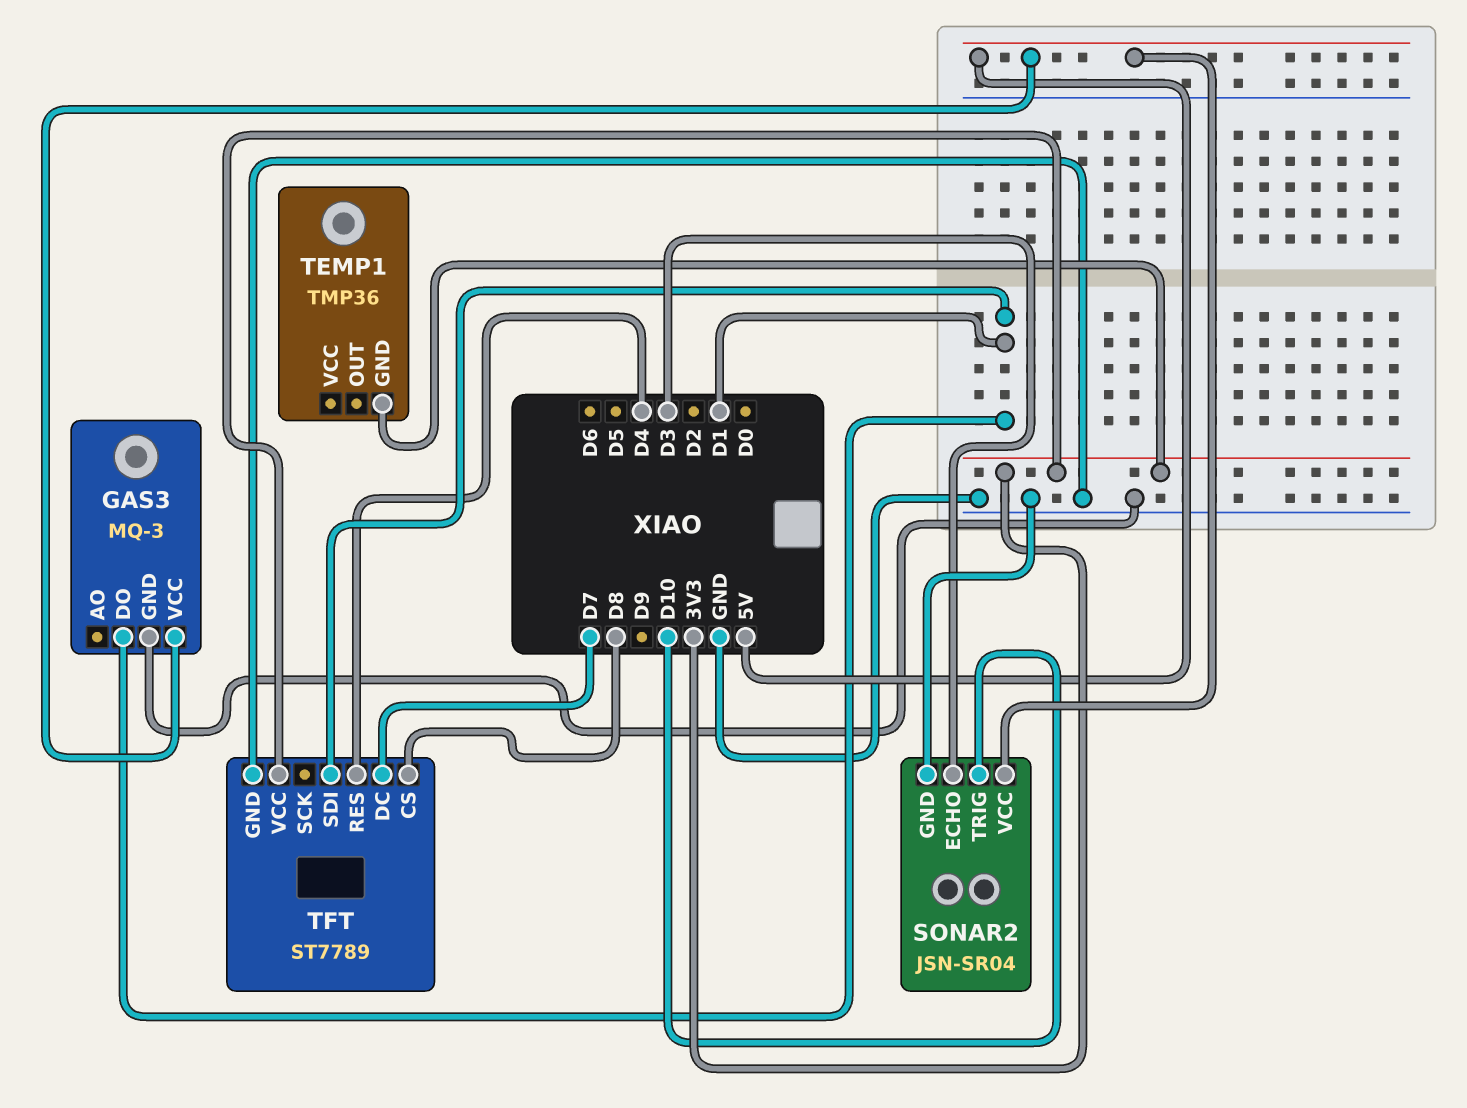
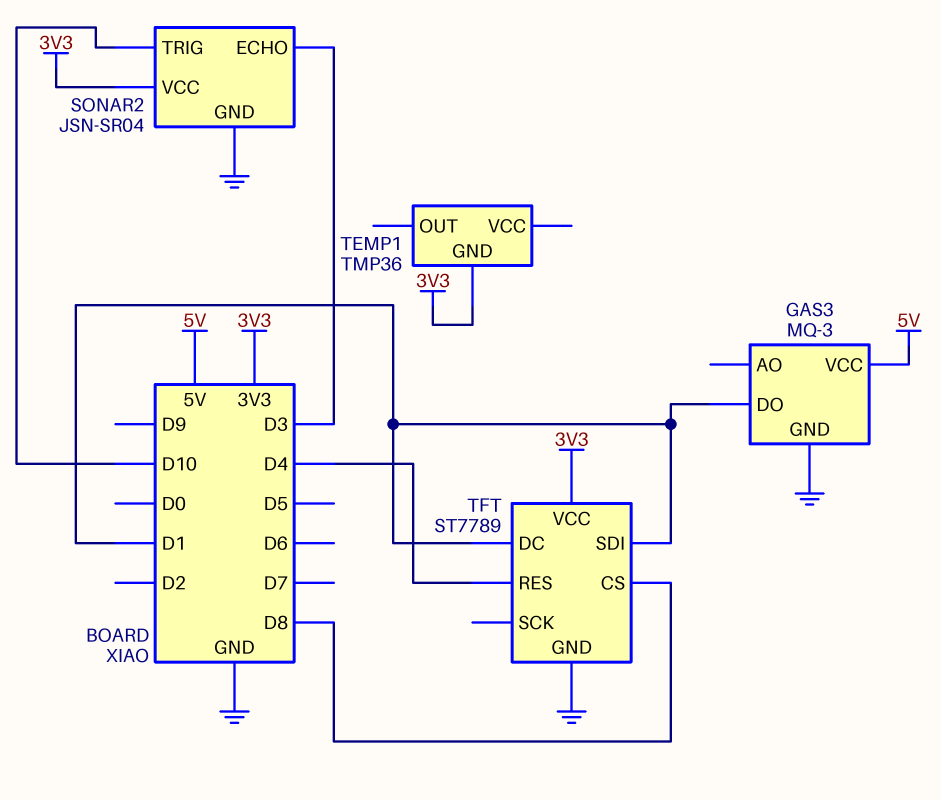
SONAR2 pin VCC: 5V -> 3V3
TFT pin DC: D7 -> D1

